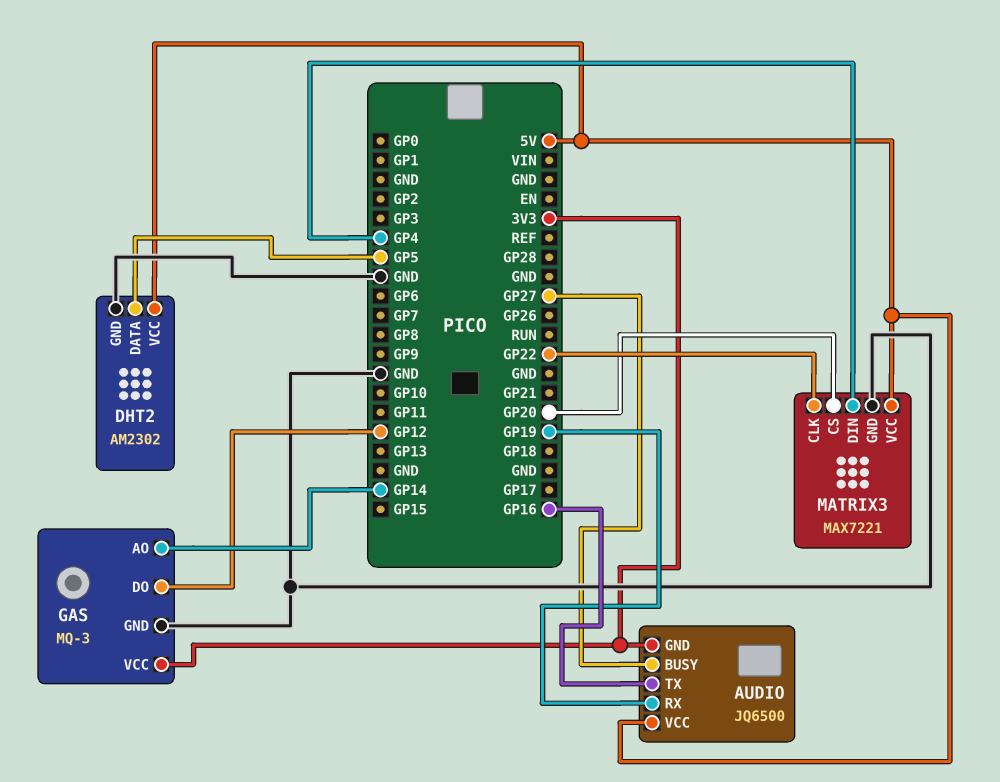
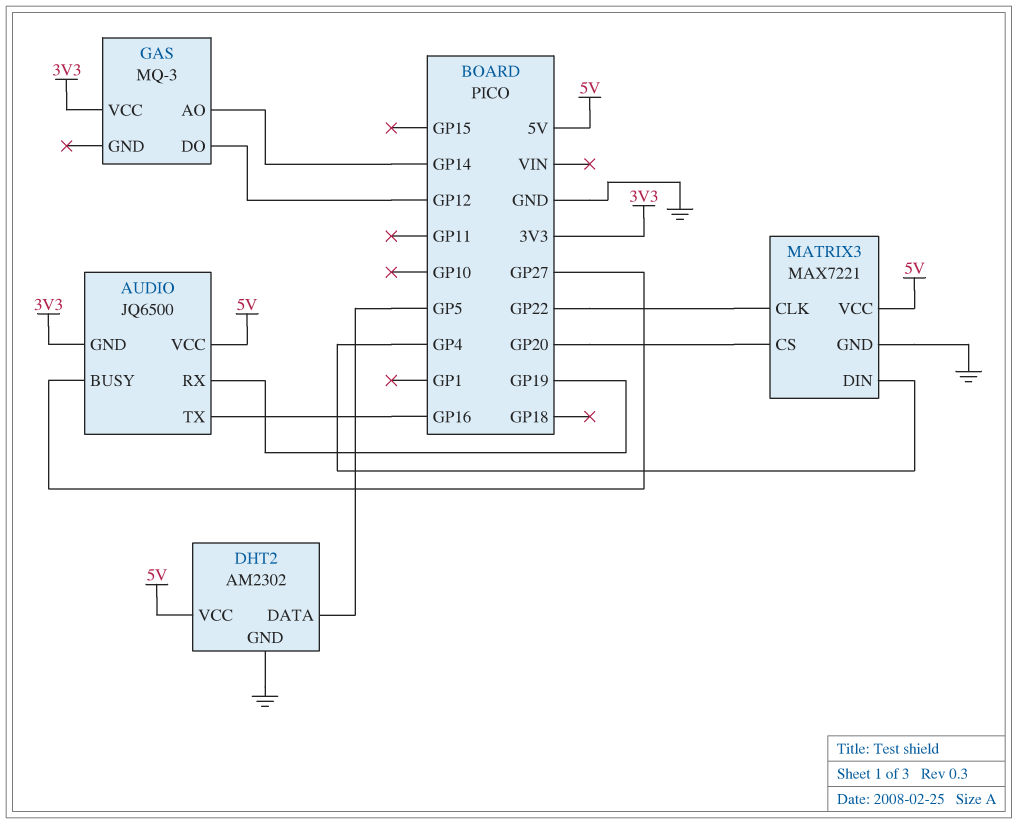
GAS pin GND: GND -> none

